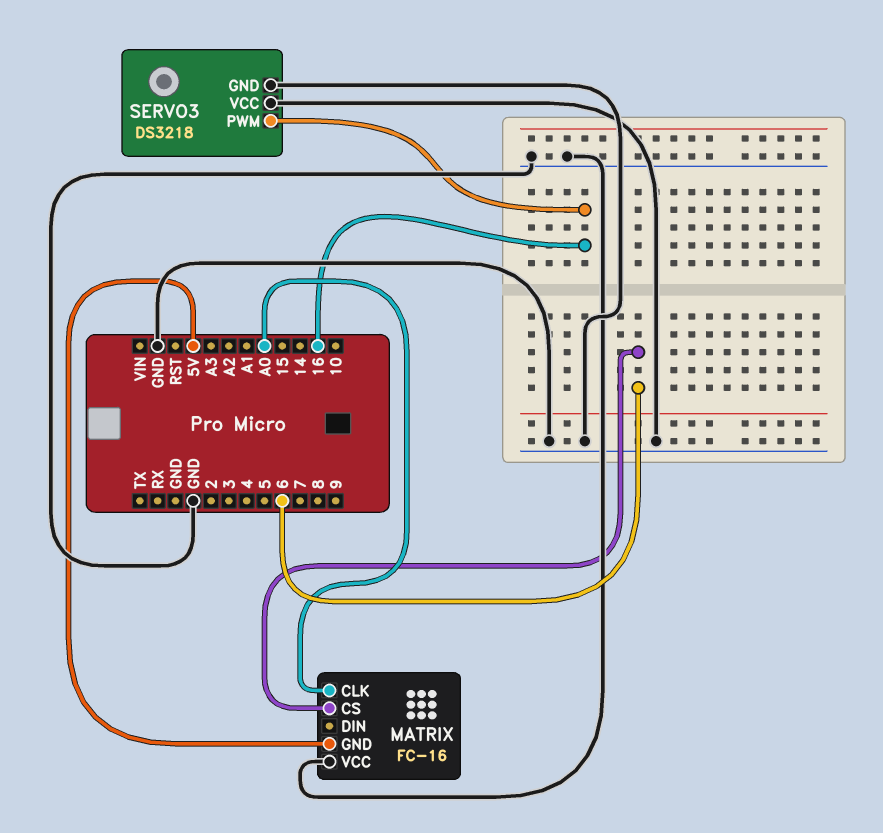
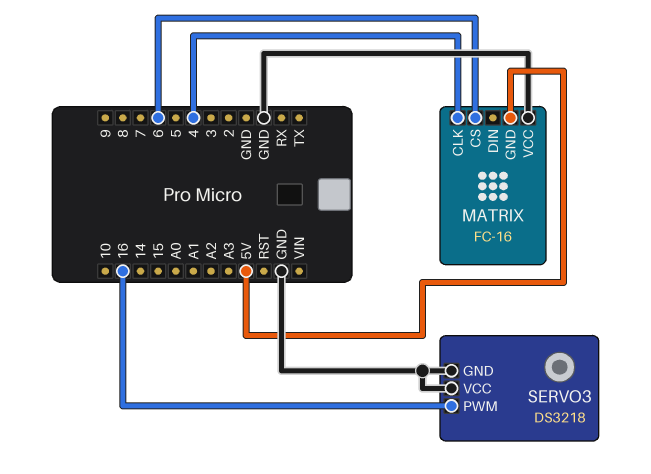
MATRIX pin CLK: A0 -> 4

